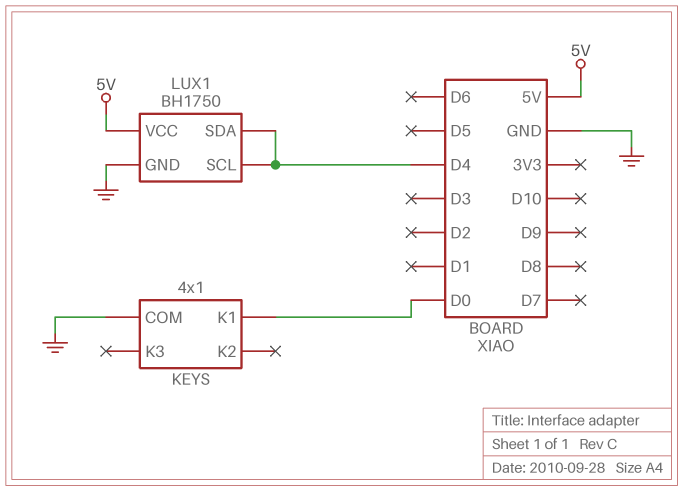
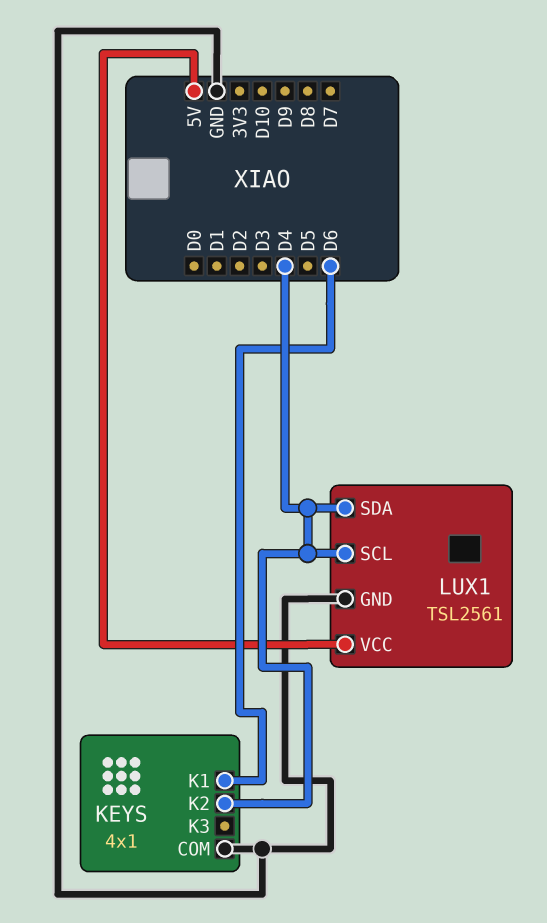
KEYS pin K1: D0 -> D6
KEYS pin K2: none -> D4
LUX1: BH1750 -> TSL2561

